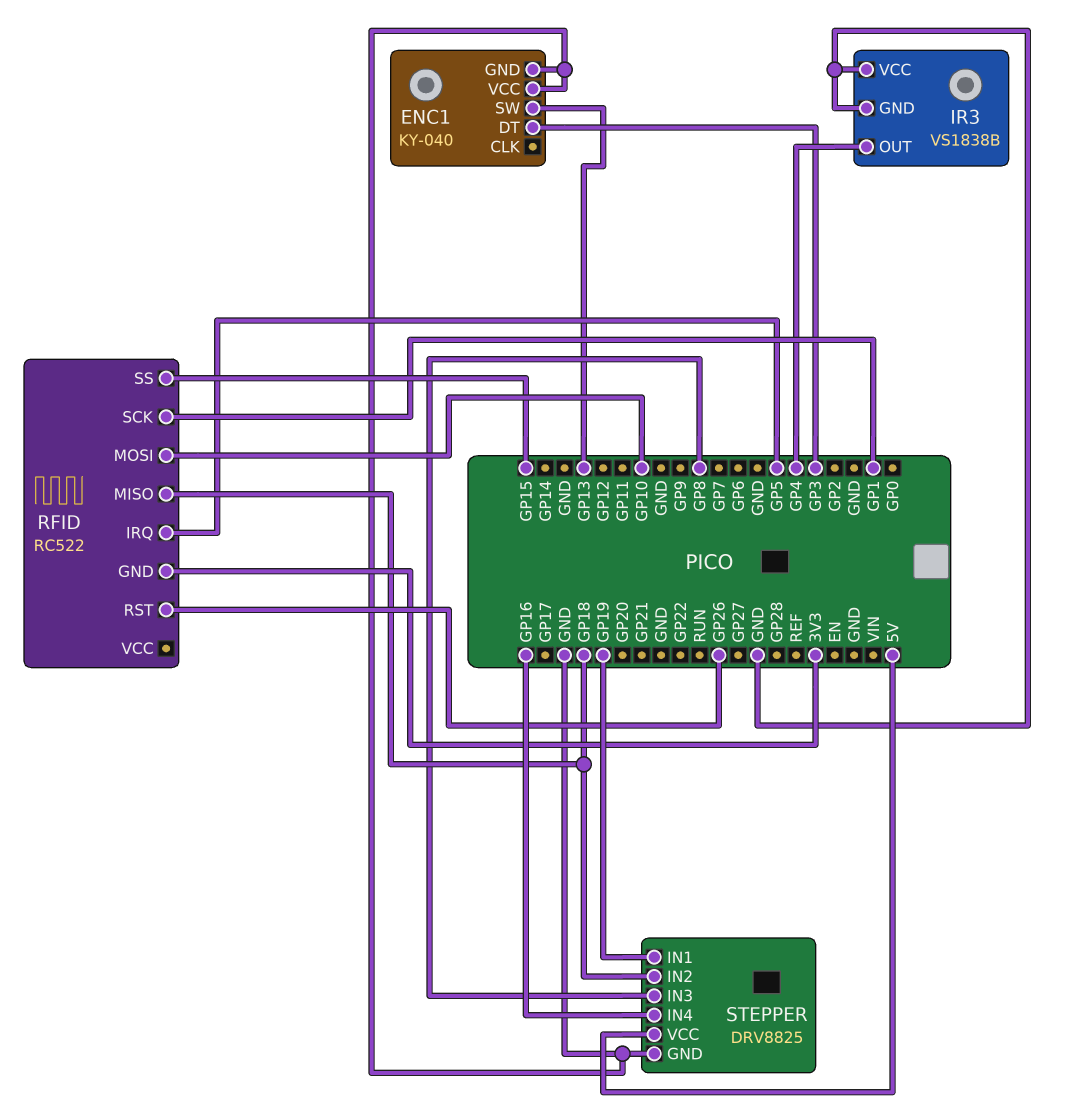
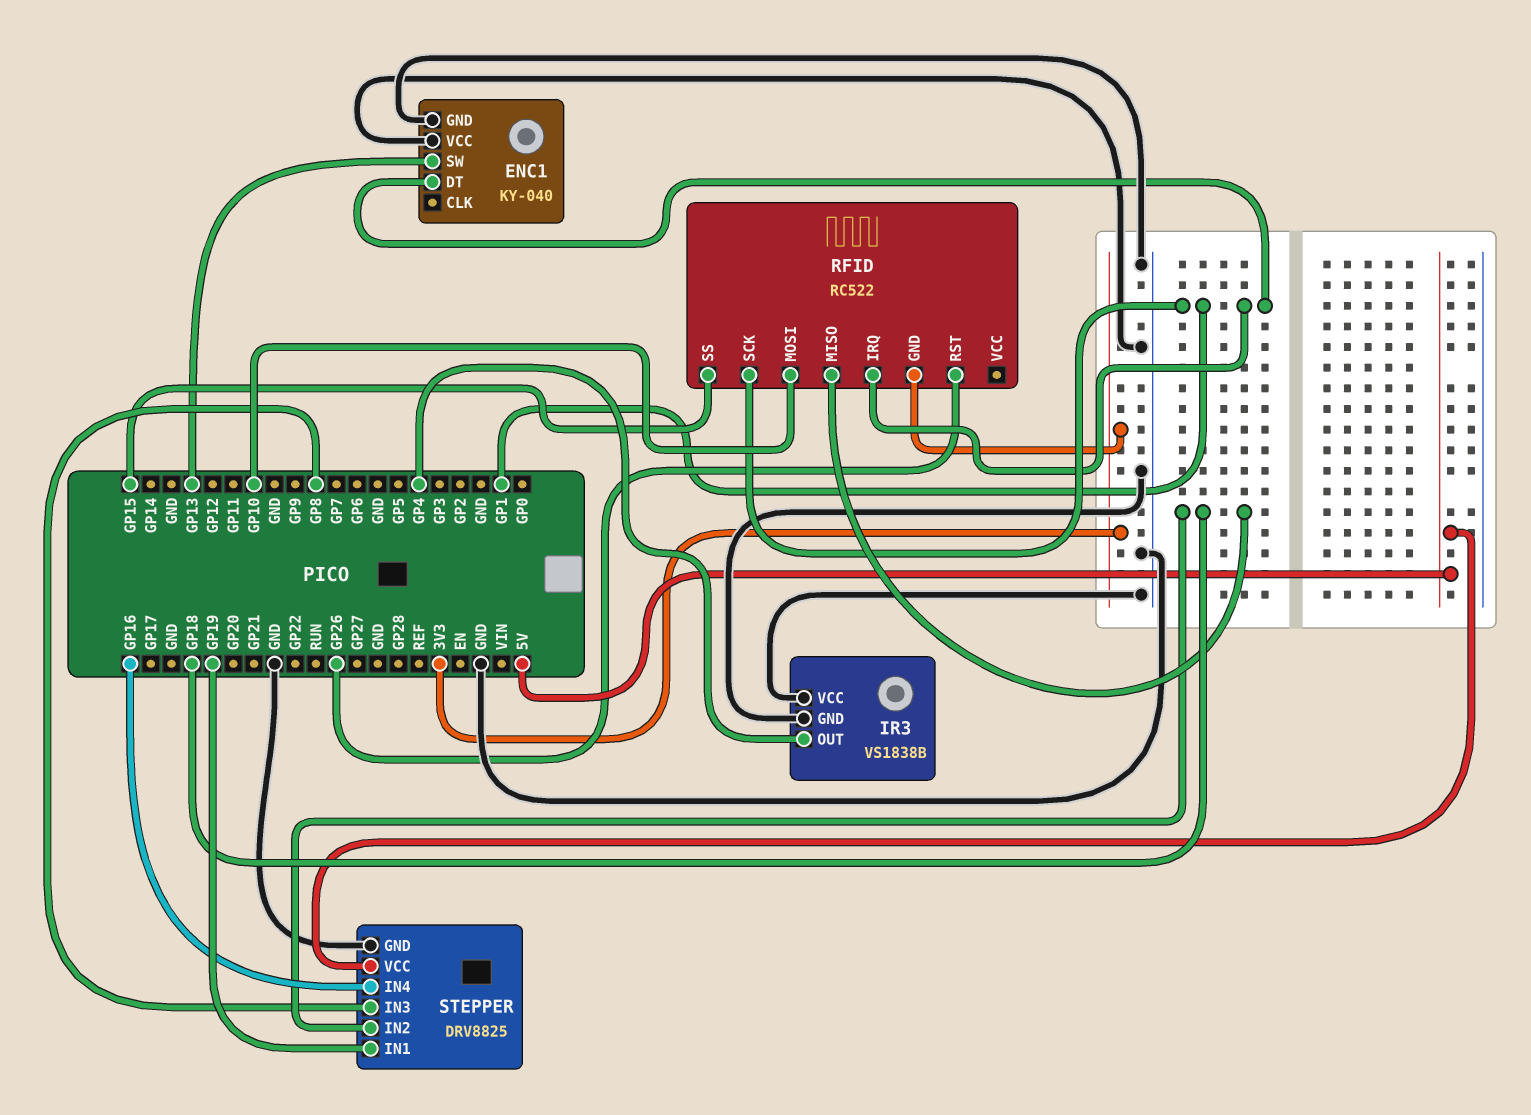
ENC1 pin DT: GP3 -> GP1
RFID pin IRQ: GP5 -> GP1

